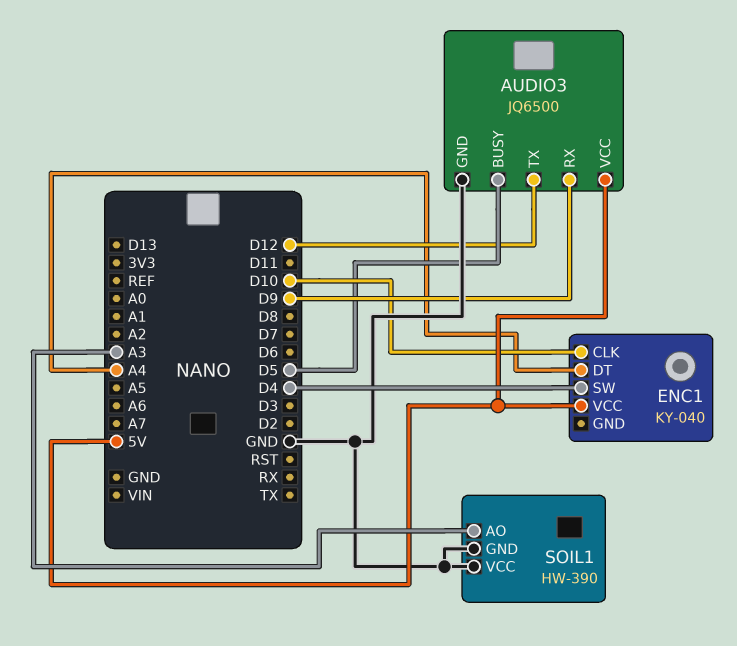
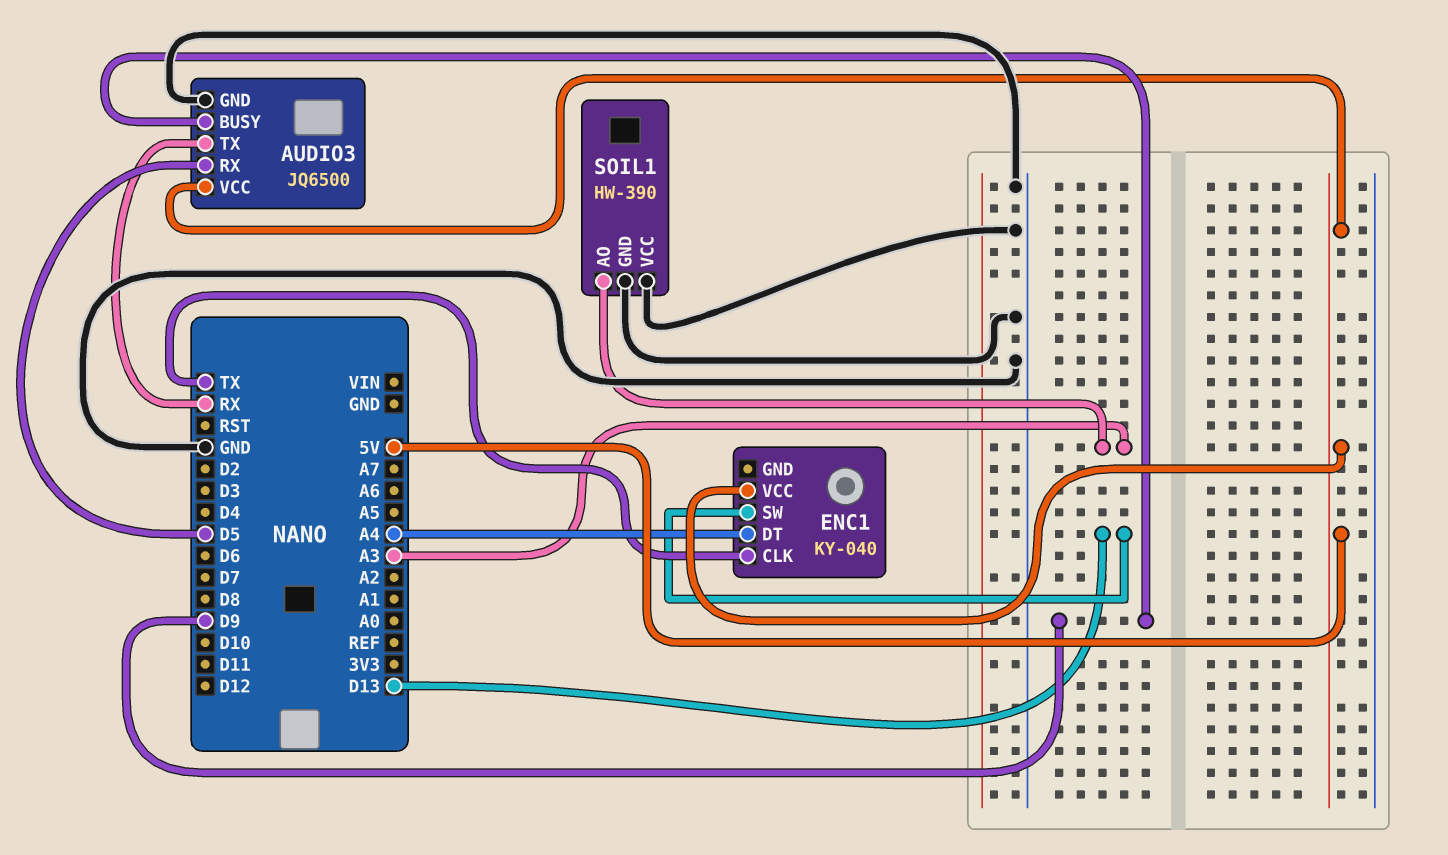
AUDIO3 pin BUSY: D5 -> D9
AUDIO3 pin RX: D9 -> D5
AUDIO3 pin TX: D12 -> RX
ENC1 pin CLK: D10 -> TX
ENC1 pin SW: D4 -> D13

